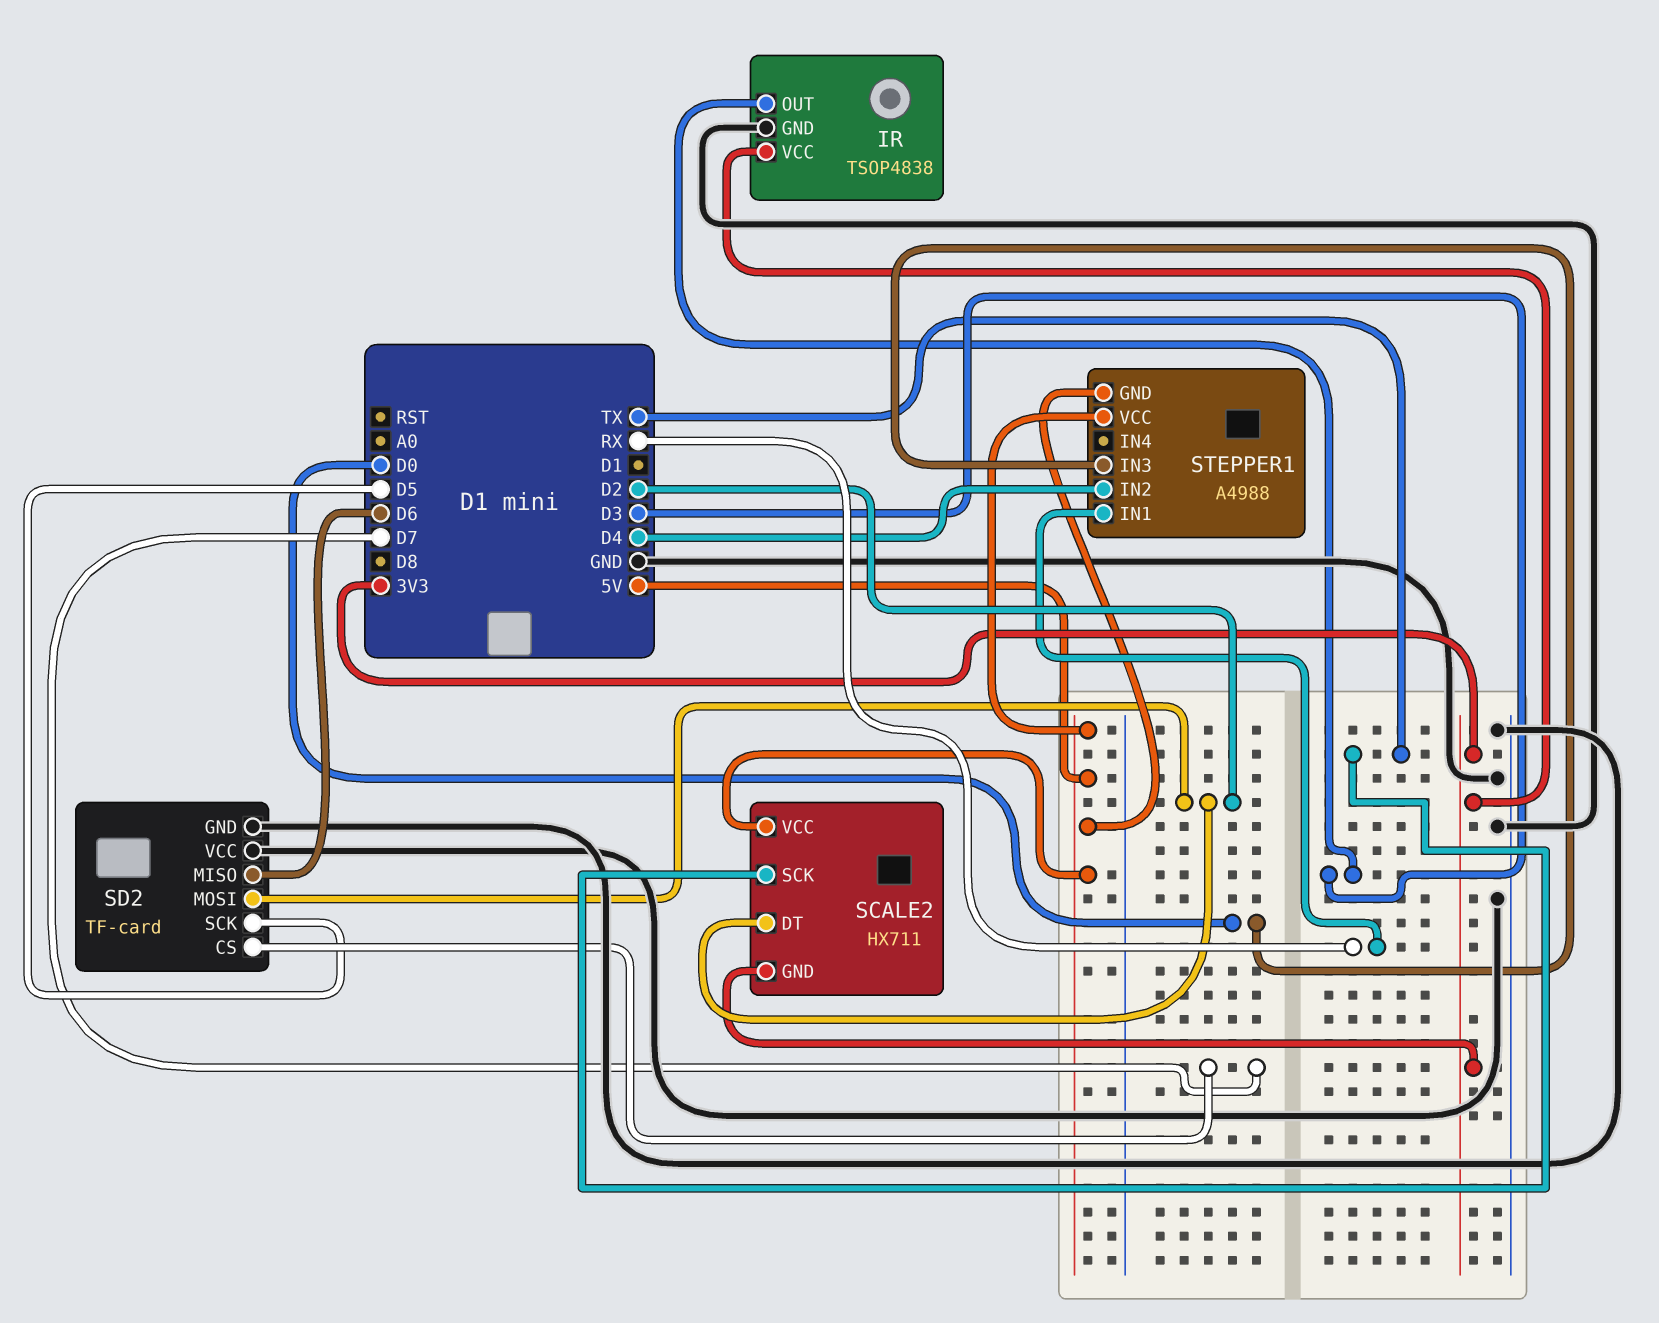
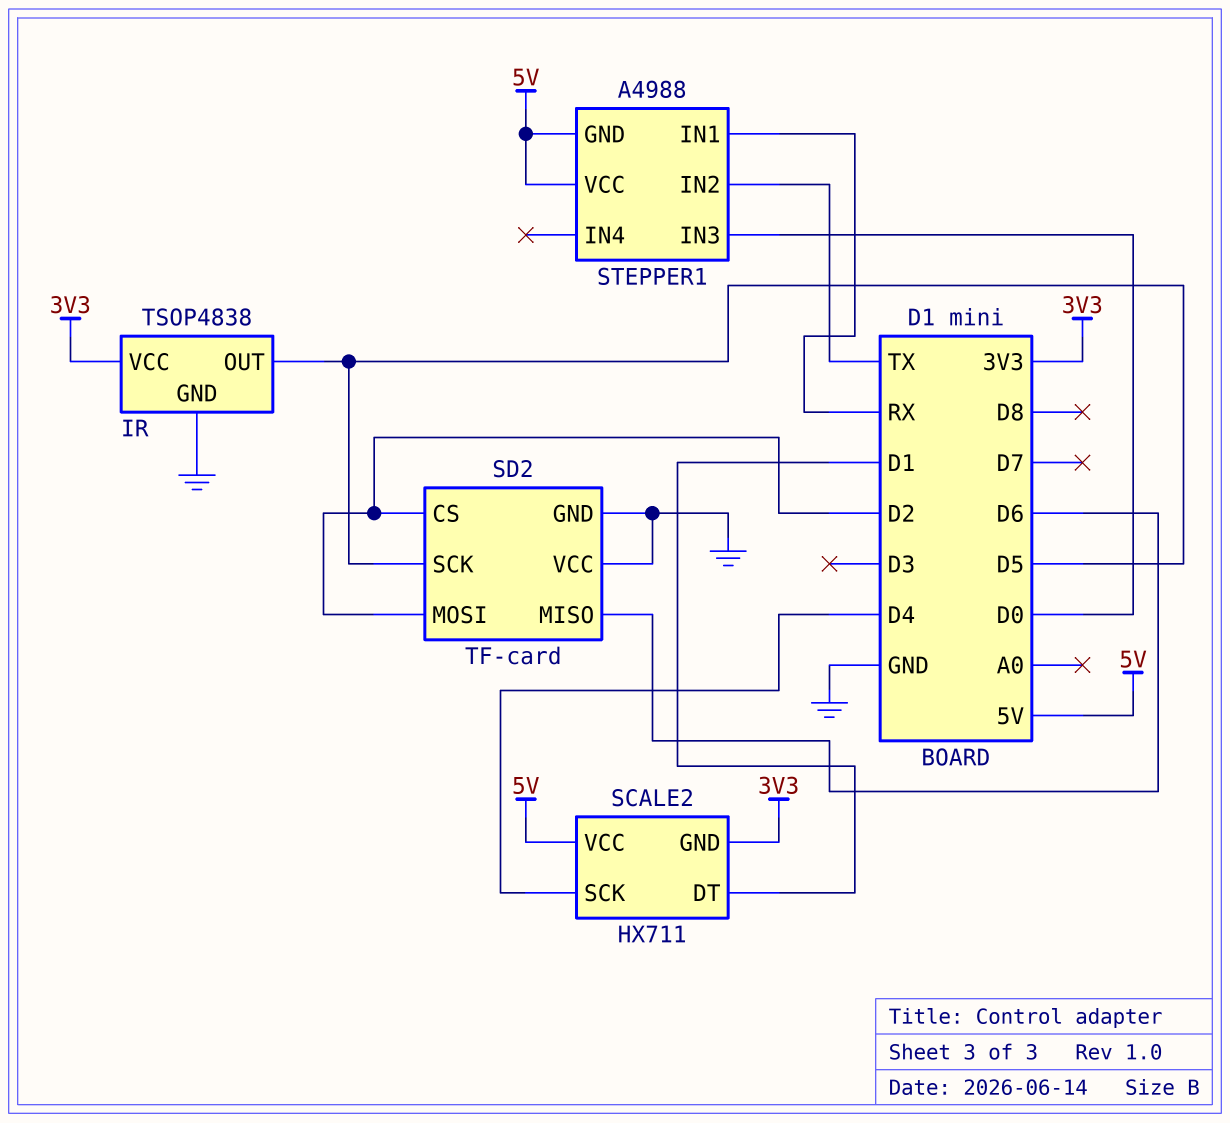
IR pin OUT: D3 -> D5
SCALE2 pin DT: D2 -> D1
SCALE2 pin SCK: TX -> D4
SD2 pin CS: D7 -> D2
STEPPER1 pin IN2: D4 -> TX

